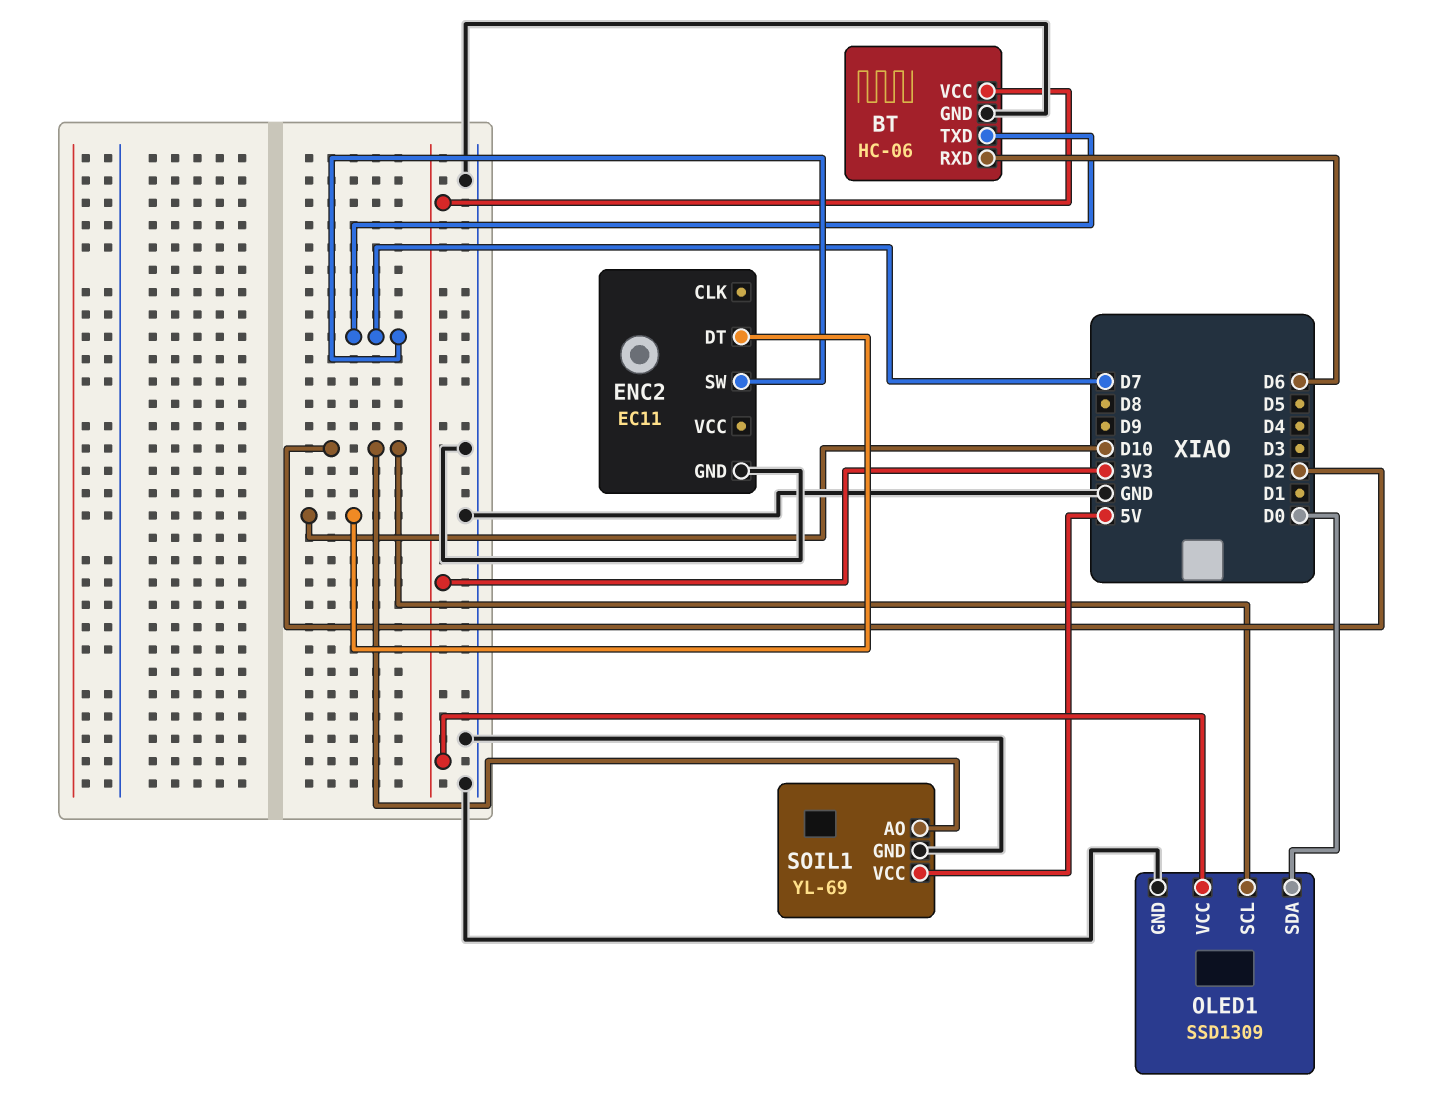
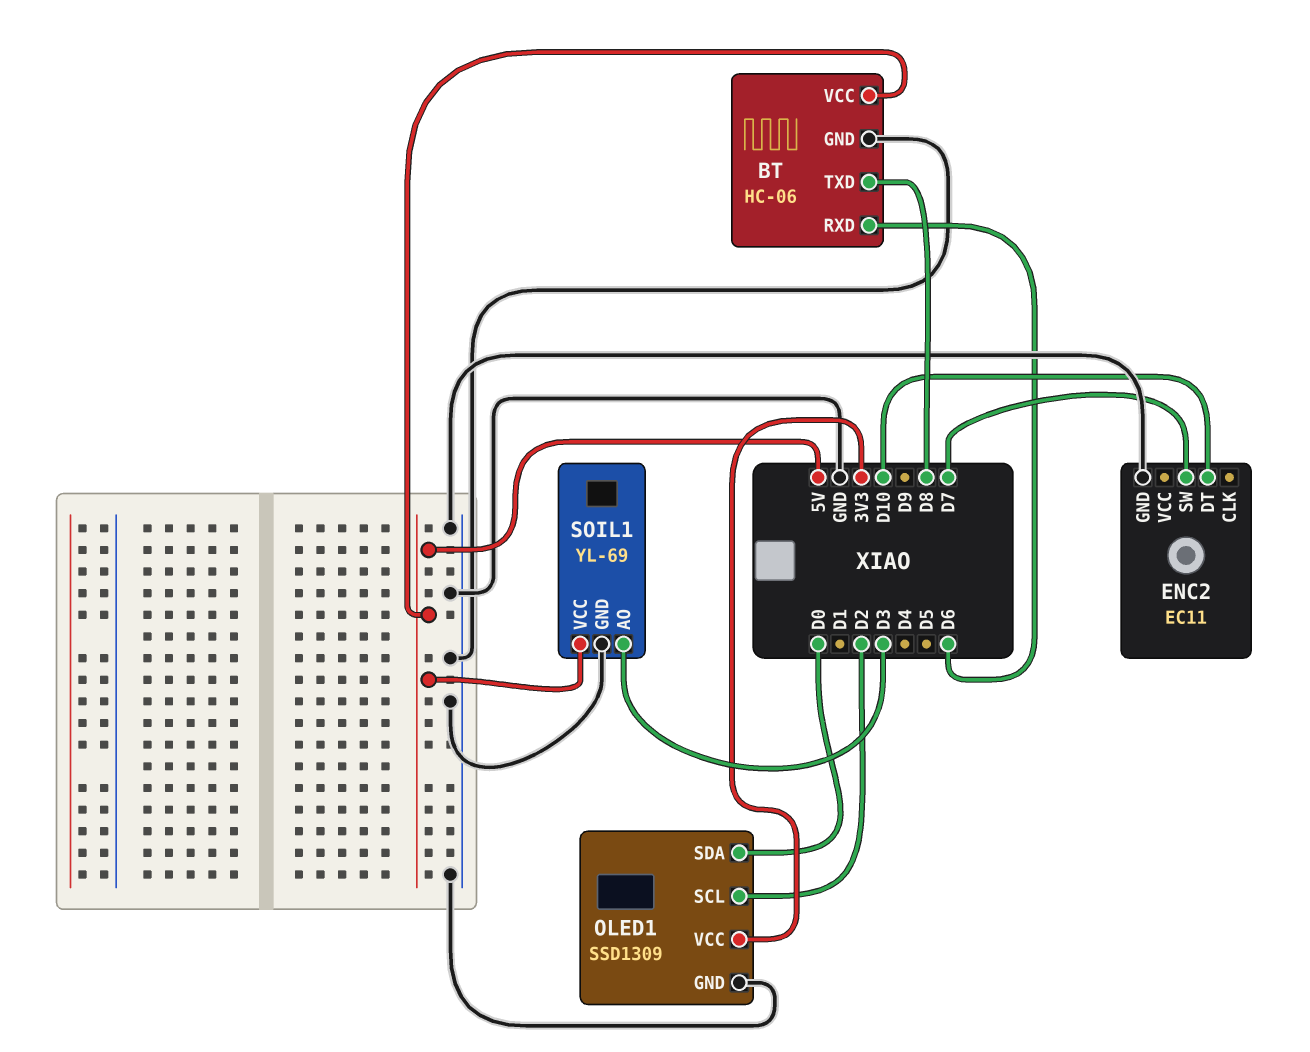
BT pin TXD: D7 -> D8
BT pin VCC: 3V3 -> 5V
SOIL1 pin AO: D2 -> D3

